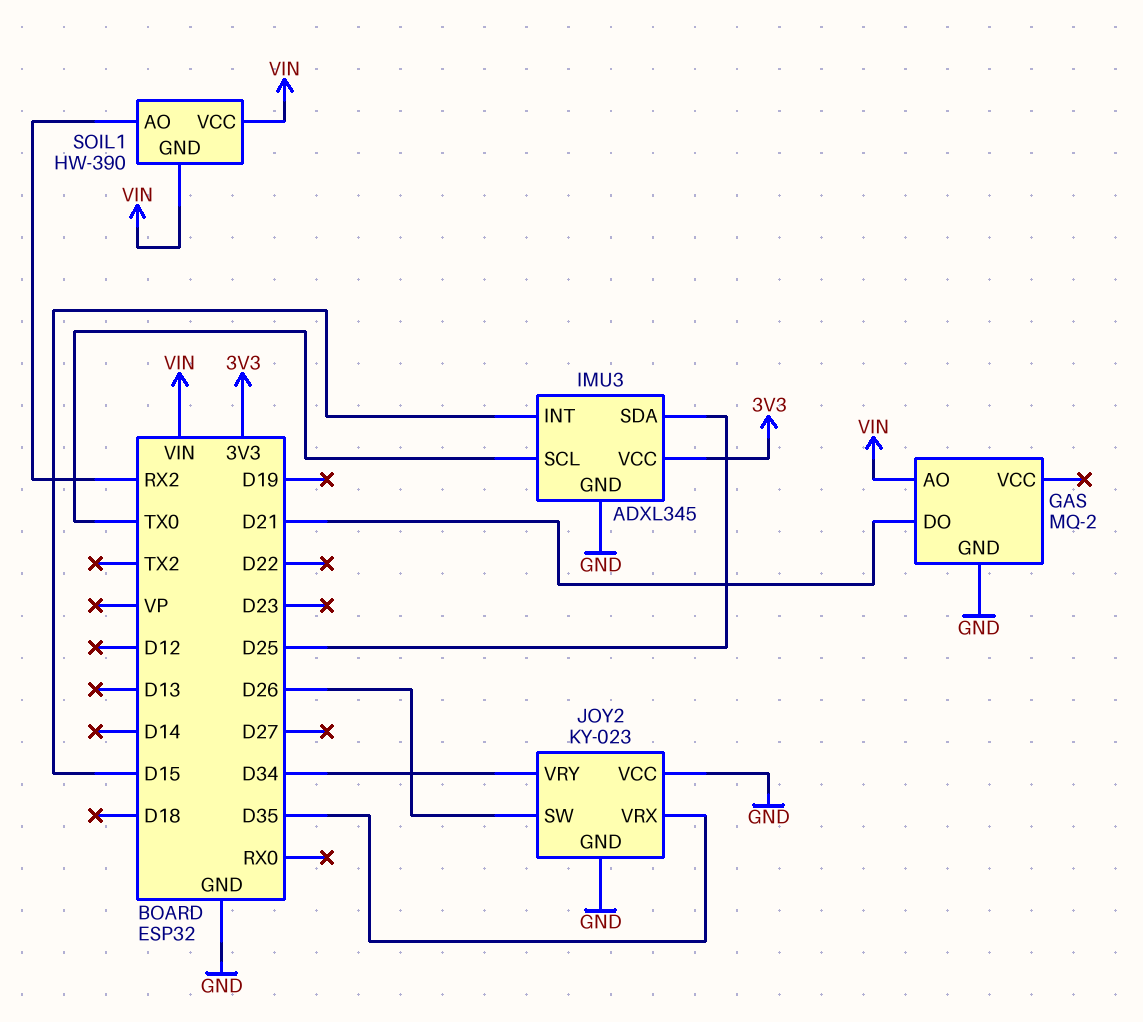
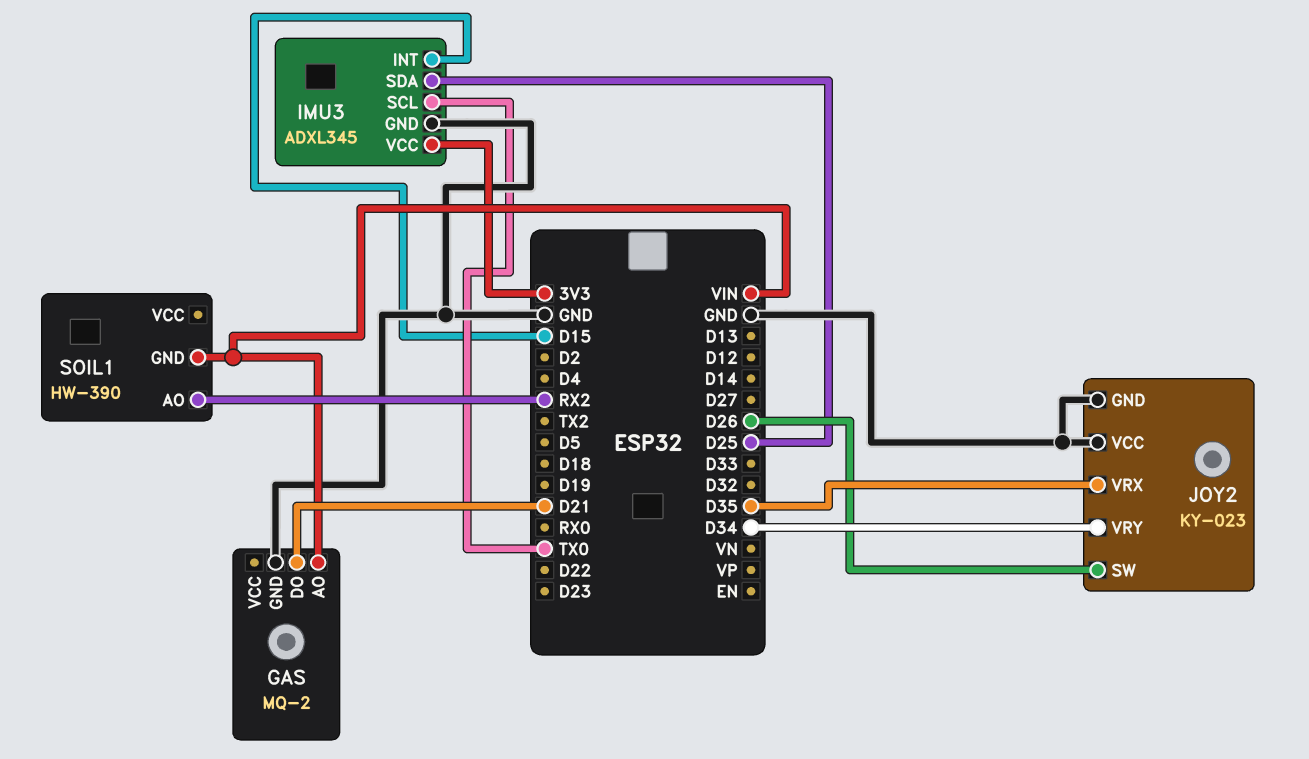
SOIL1 pin VCC: VIN -> none

